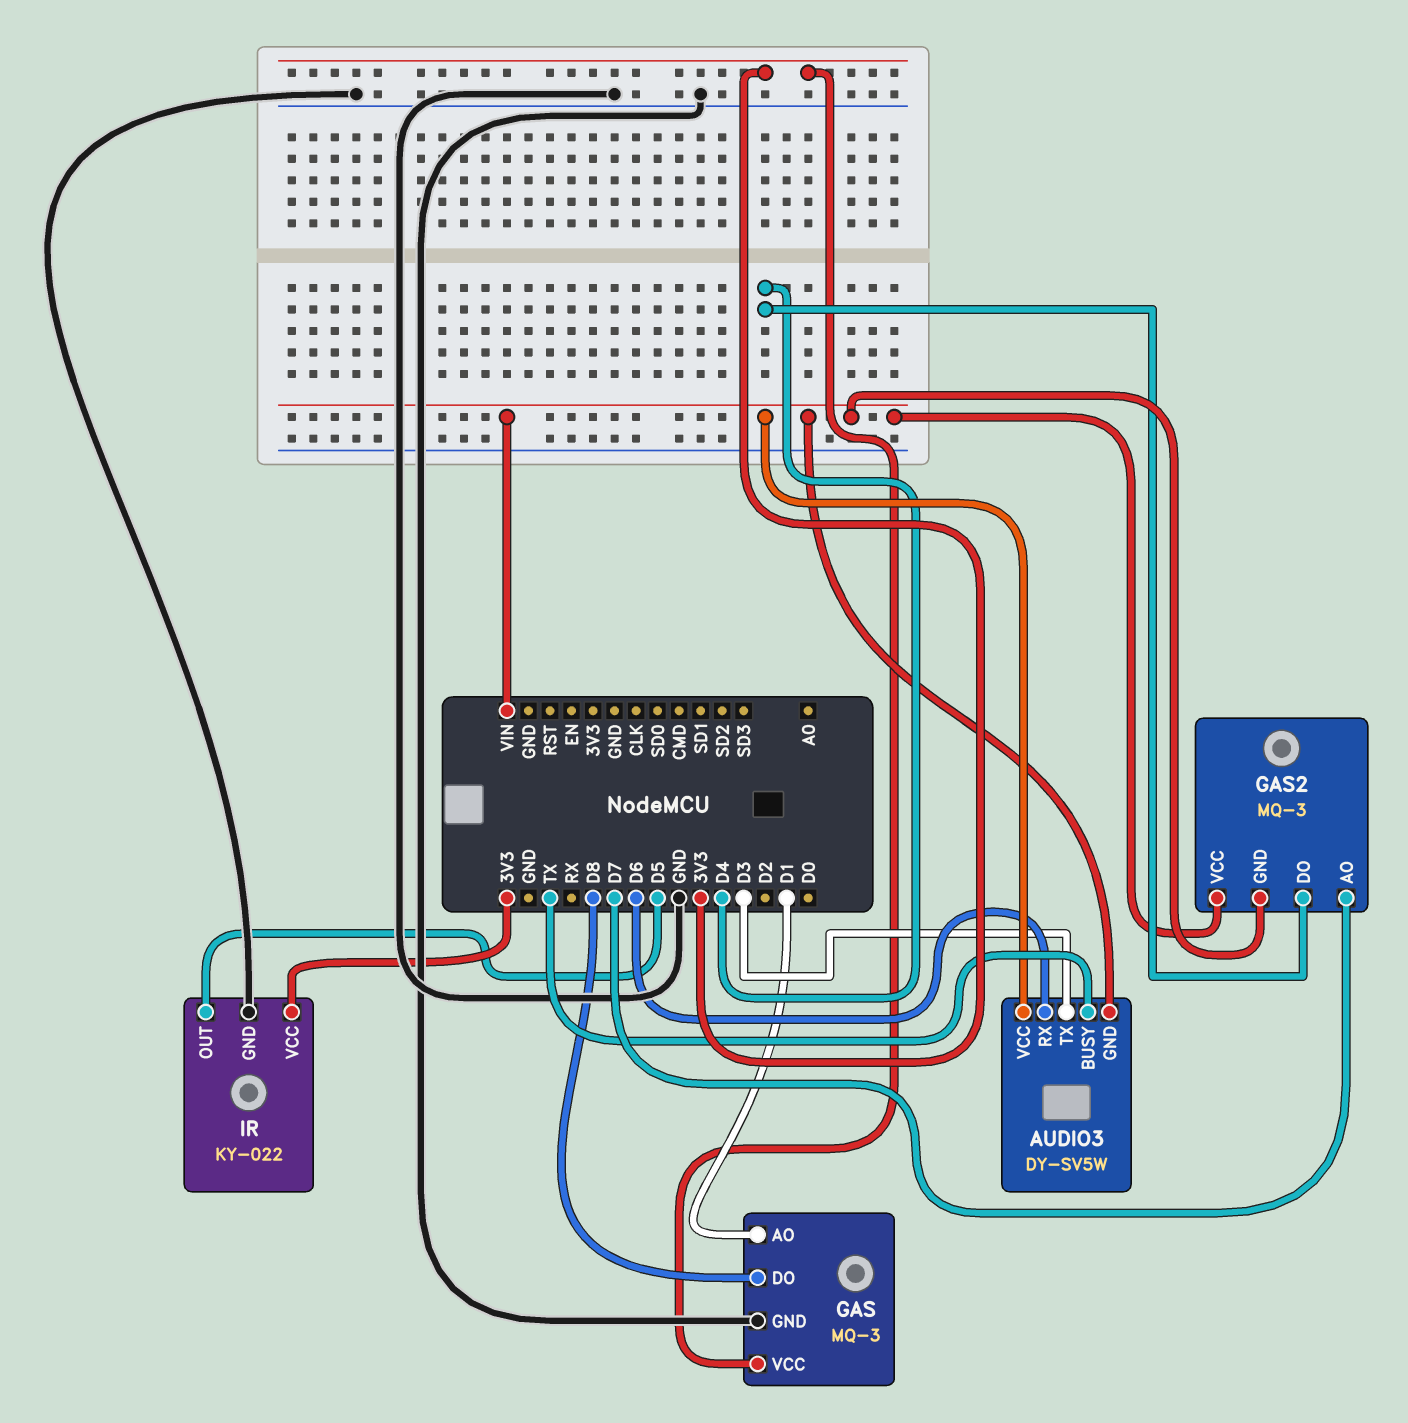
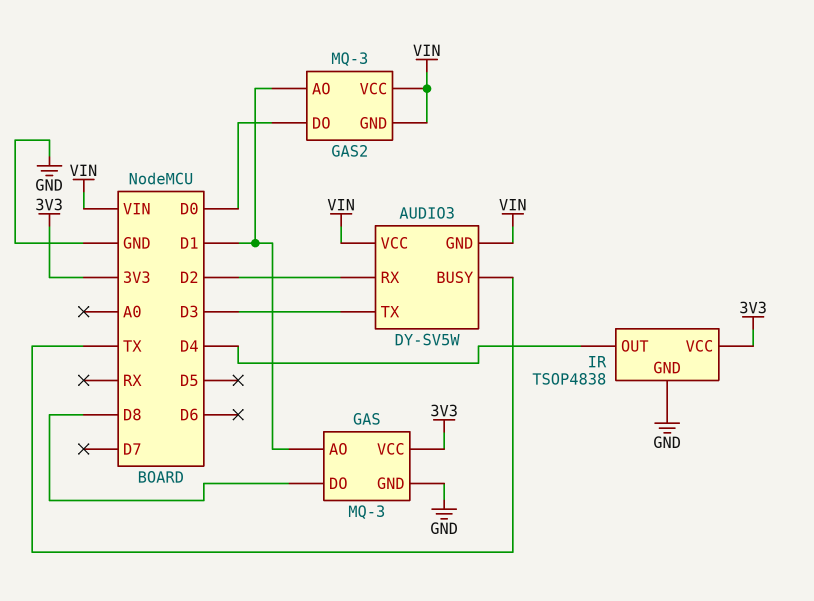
AUDIO3 pin RX: D6 -> D2
GAS2 pin AO: D7 -> D1
GAS2 pin DO: D4 -> D0
IR: KY-022 -> TSOP4838
IR pin OUT: D5 -> D4

